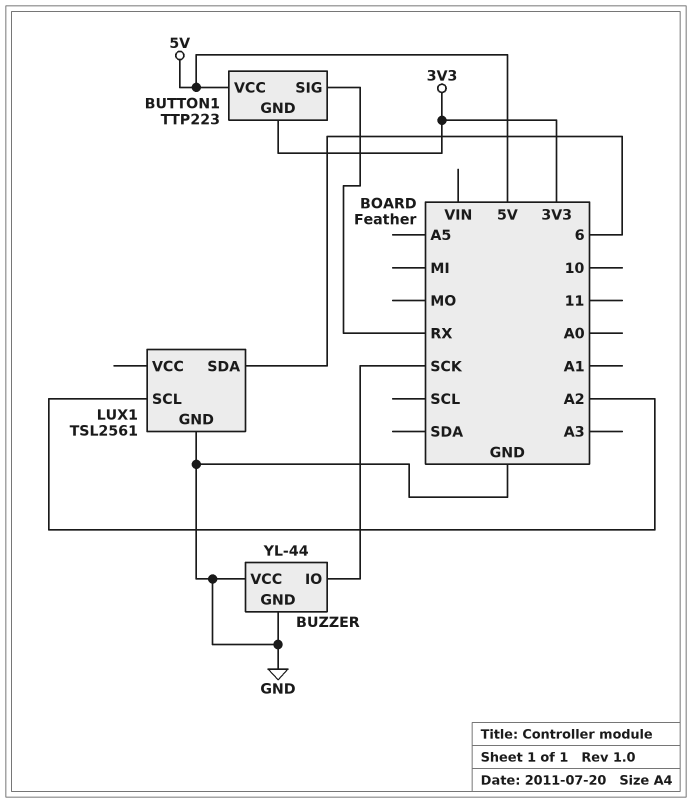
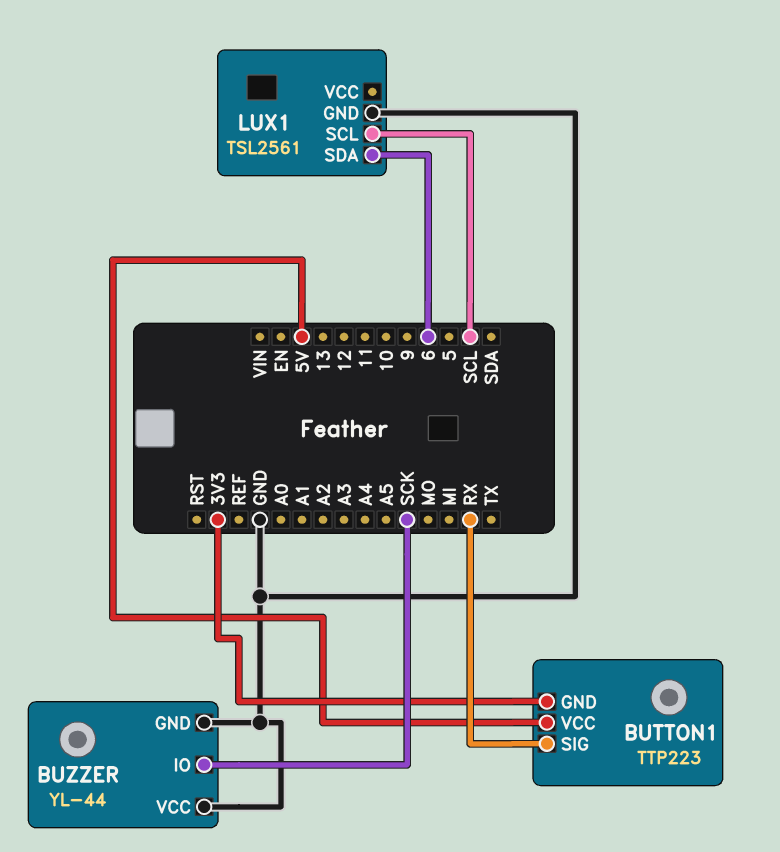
LUX1 pin SCL: A2 -> SCL

